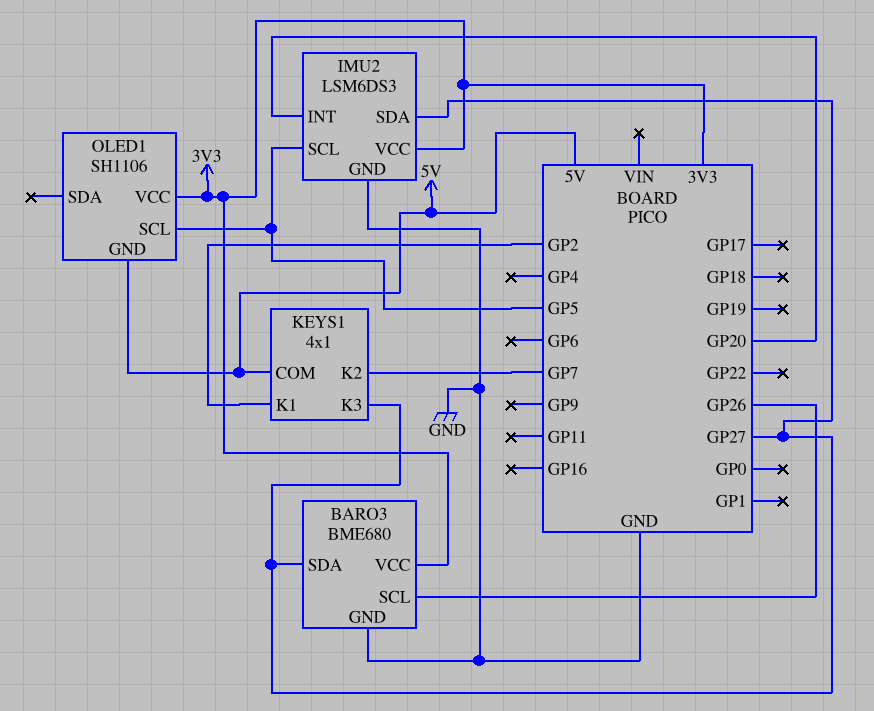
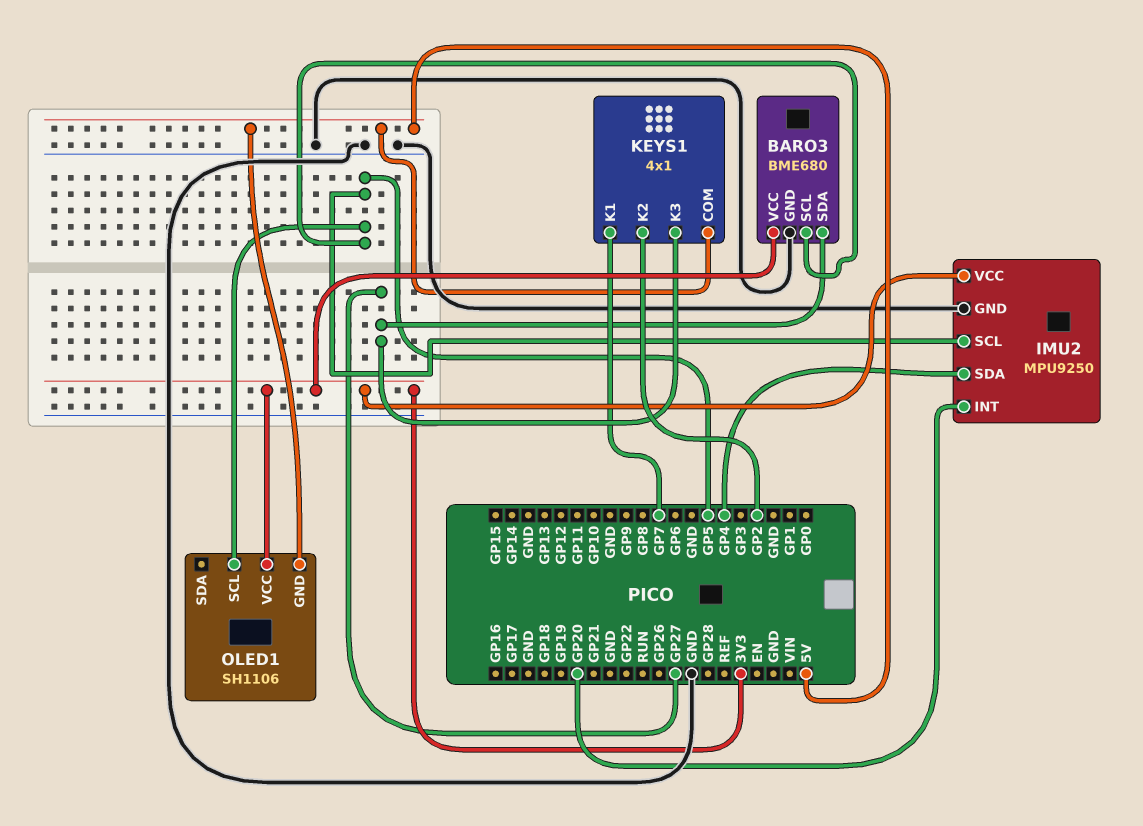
BARO3 pin SCL: GP26 -> GP5
IMU2: LSM6DS3 -> MPU9250
IMU2 pin SDA: GP27 -> GP4
KEYS1 pin K1: GP2 -> GP7
KEYS1 pin K2: GP7 -> GP2

